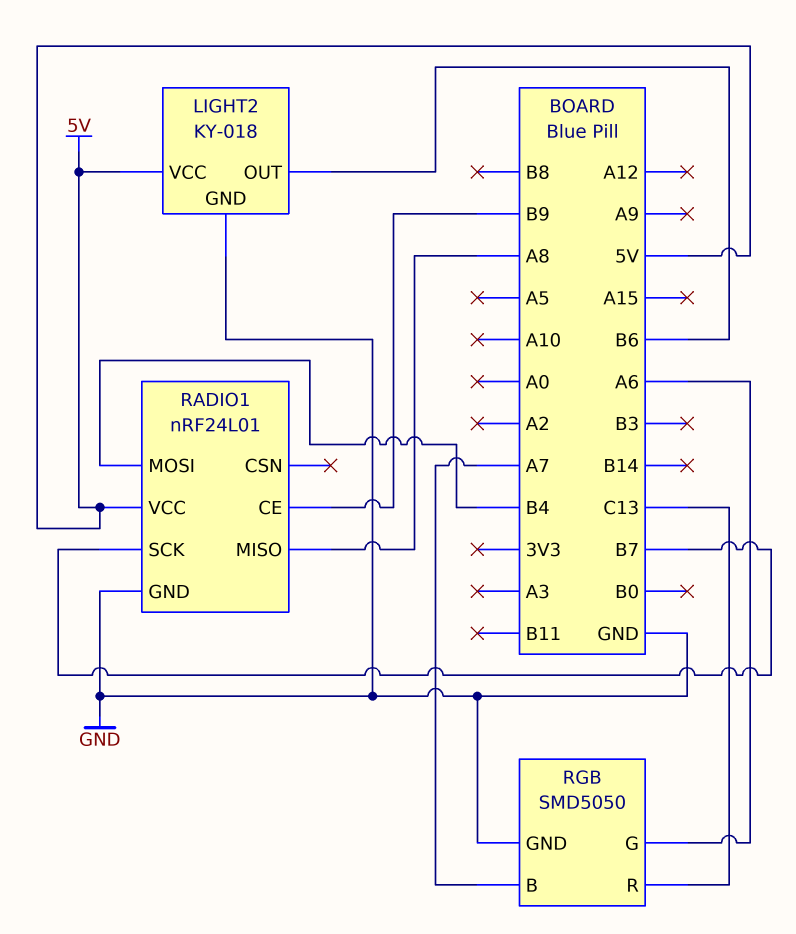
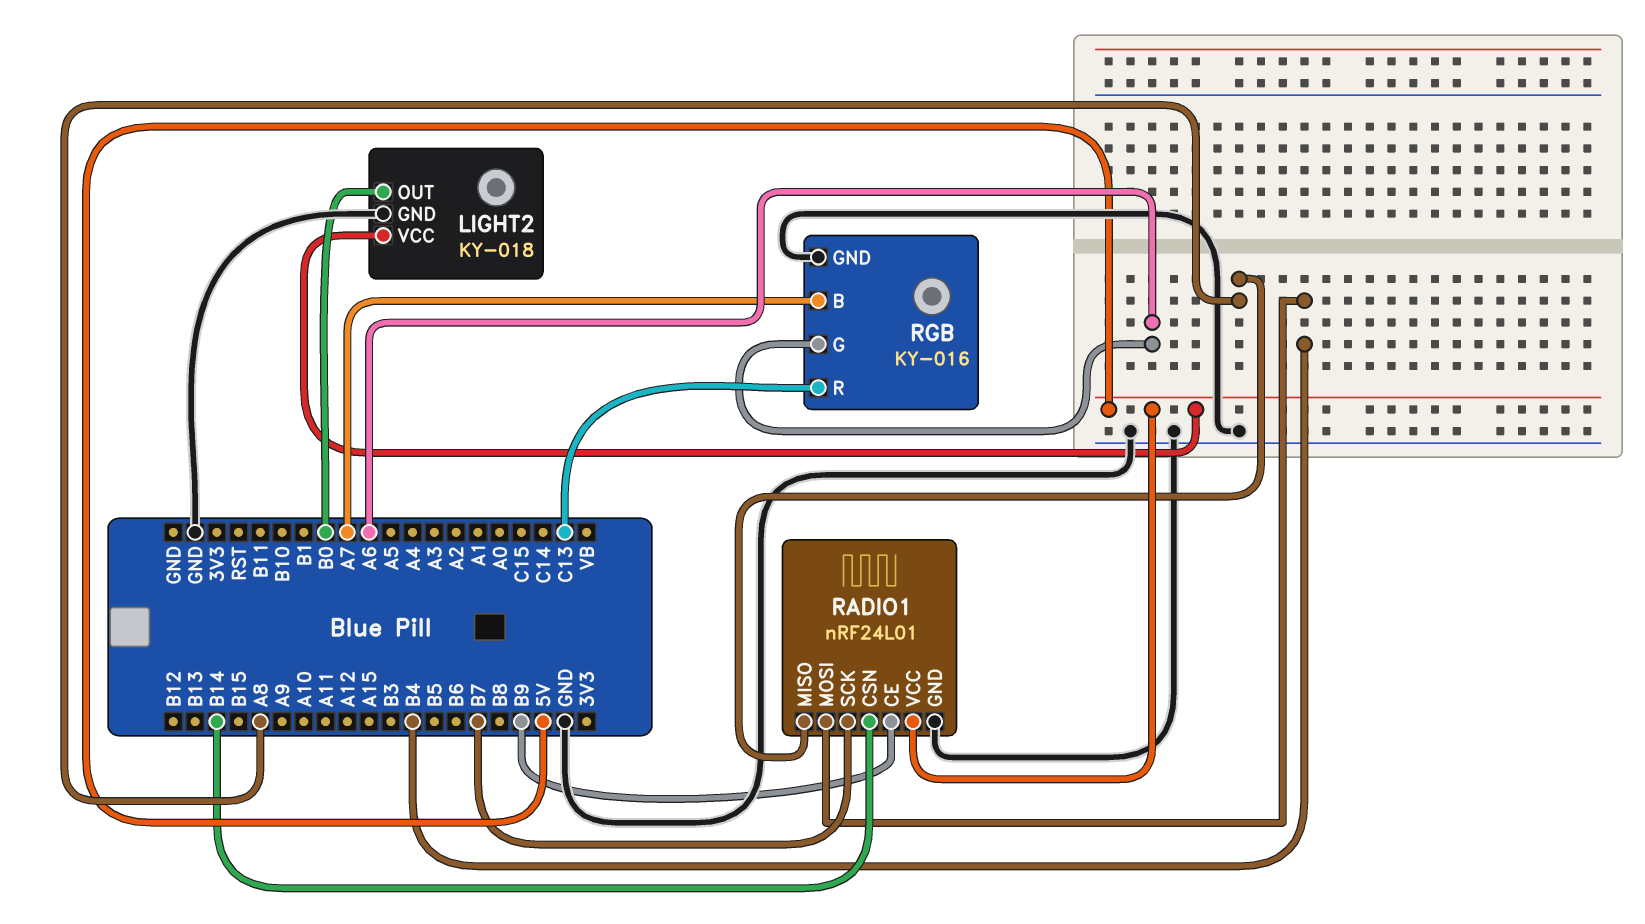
LIGHT2 pin OUT: B6 -> B0
RADIO1 pin CSN: none -> B14
RGB: SMD5050 -> KY-016

